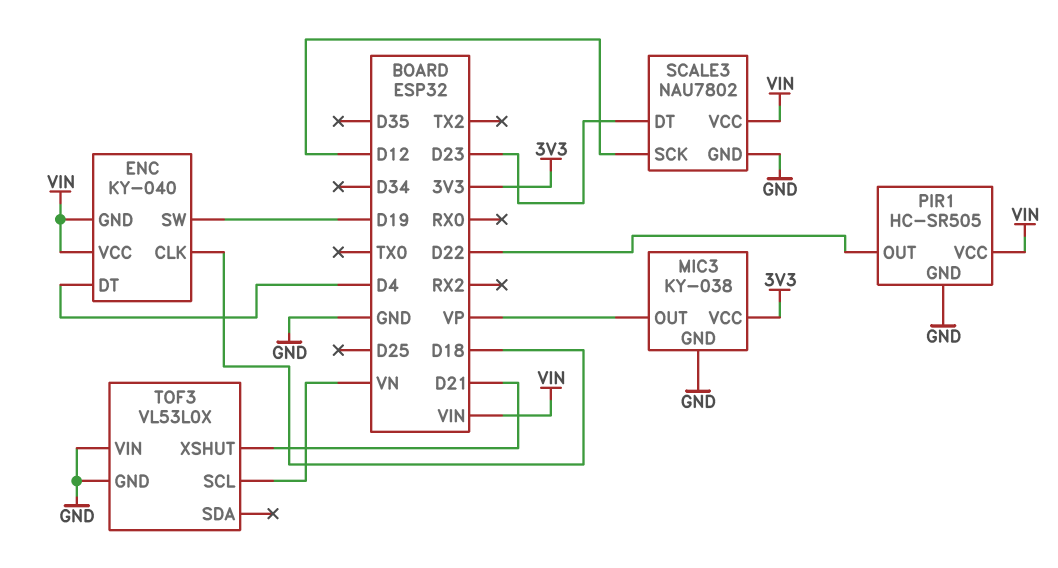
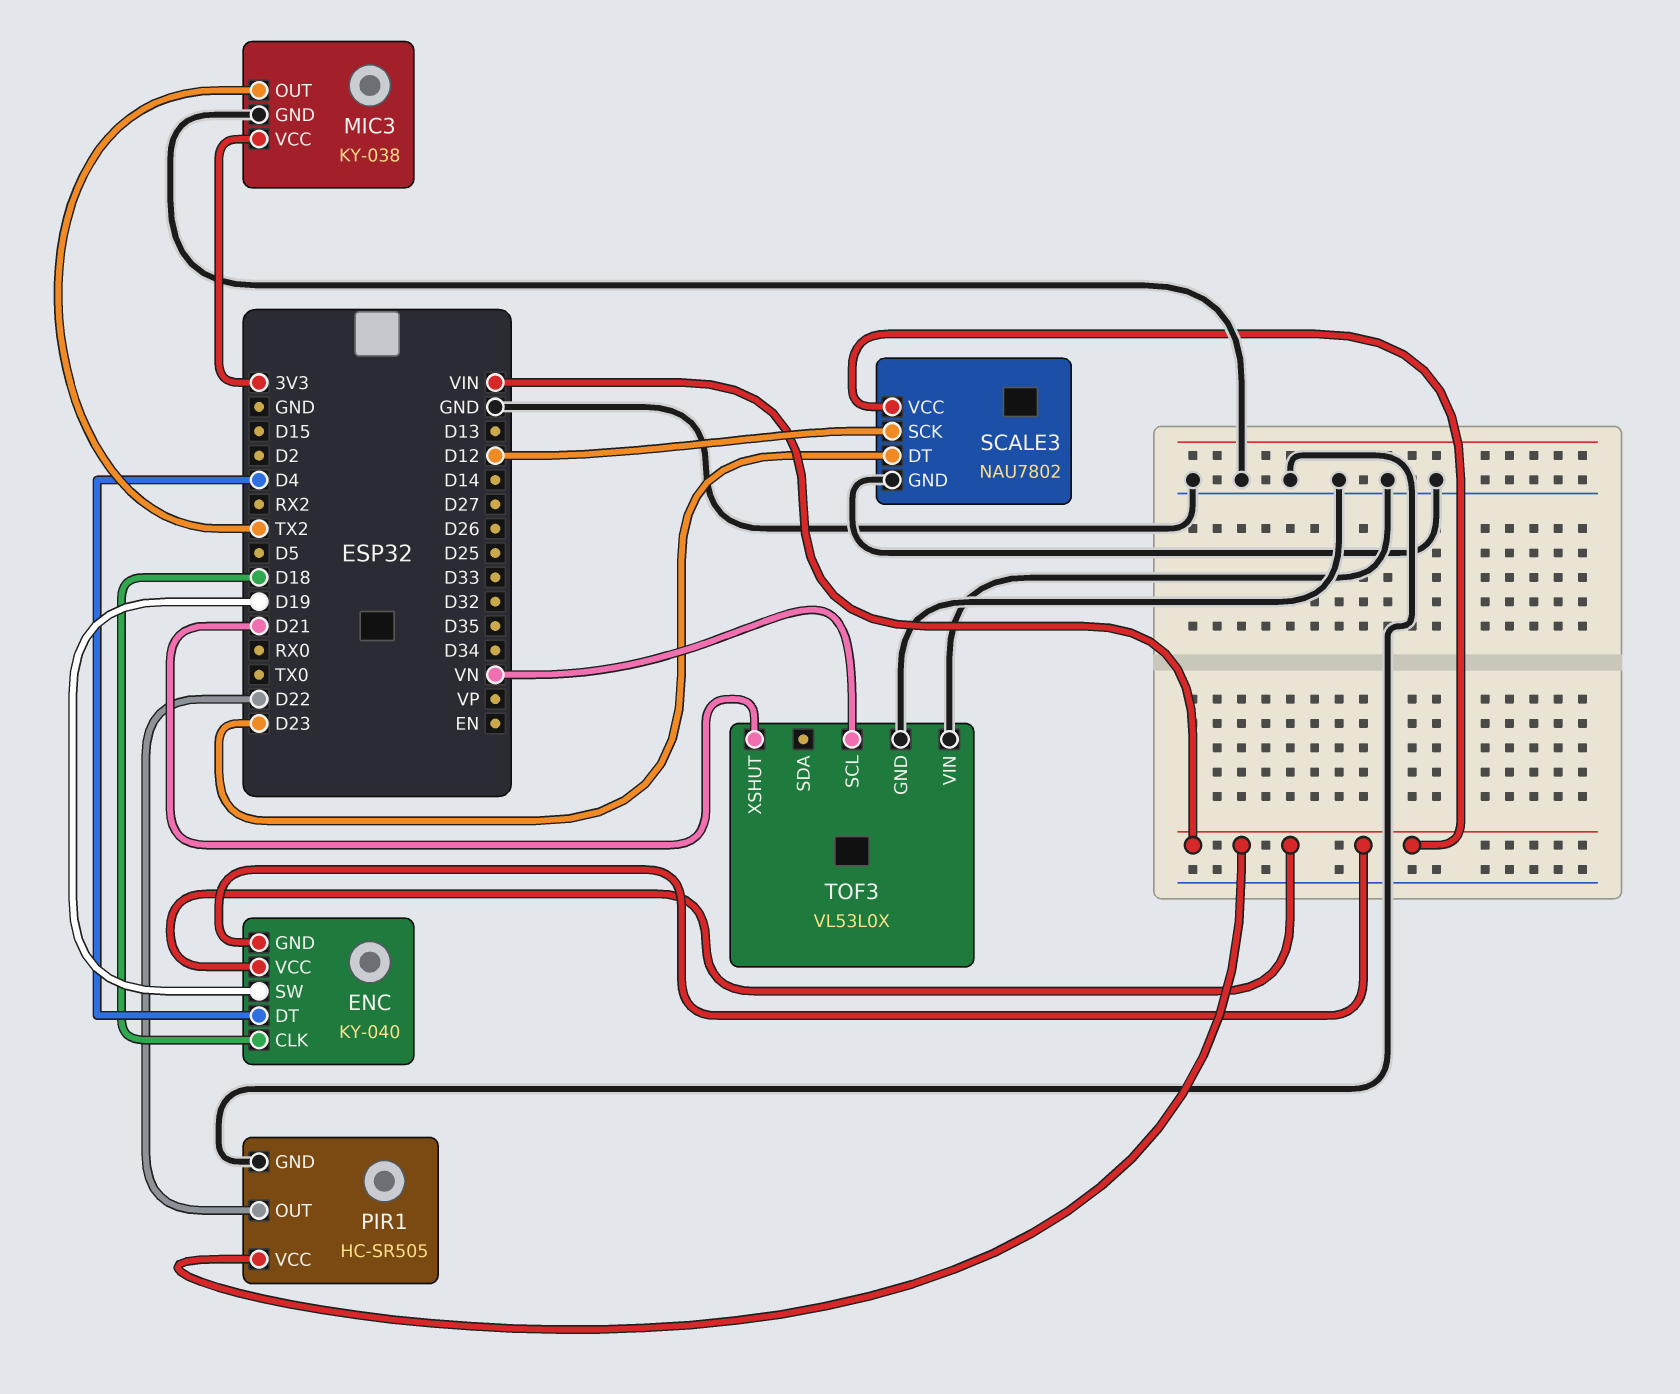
MIC3 pin OUT: VP -> TX2

